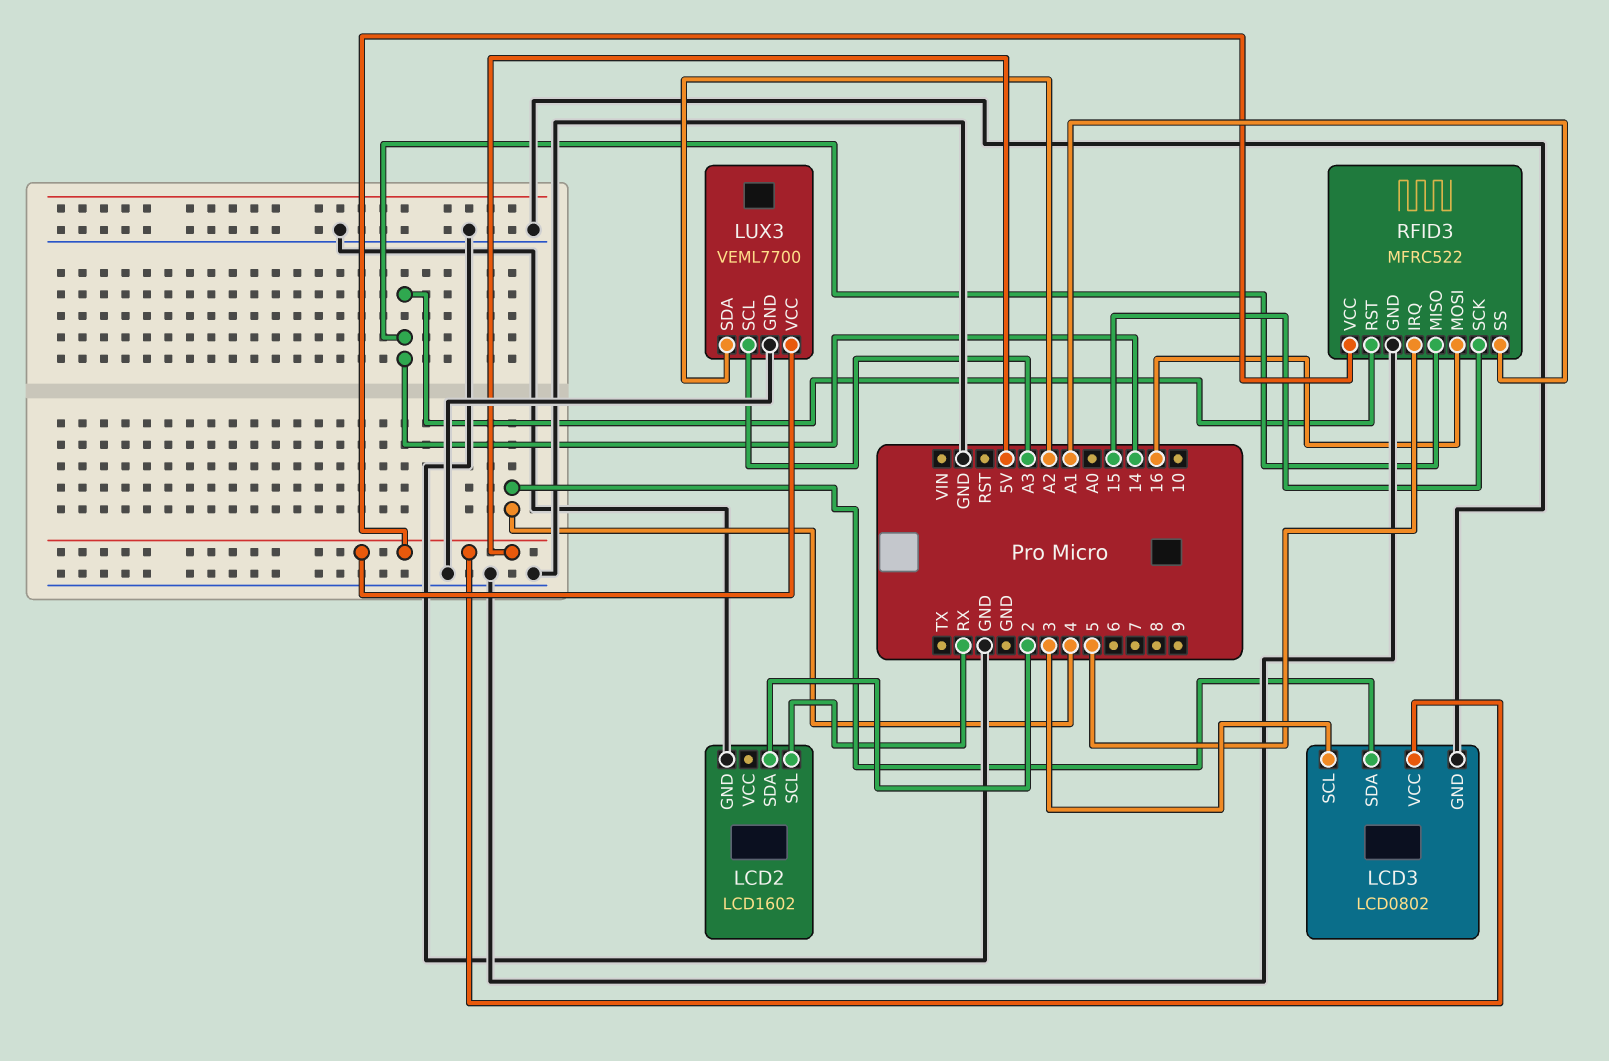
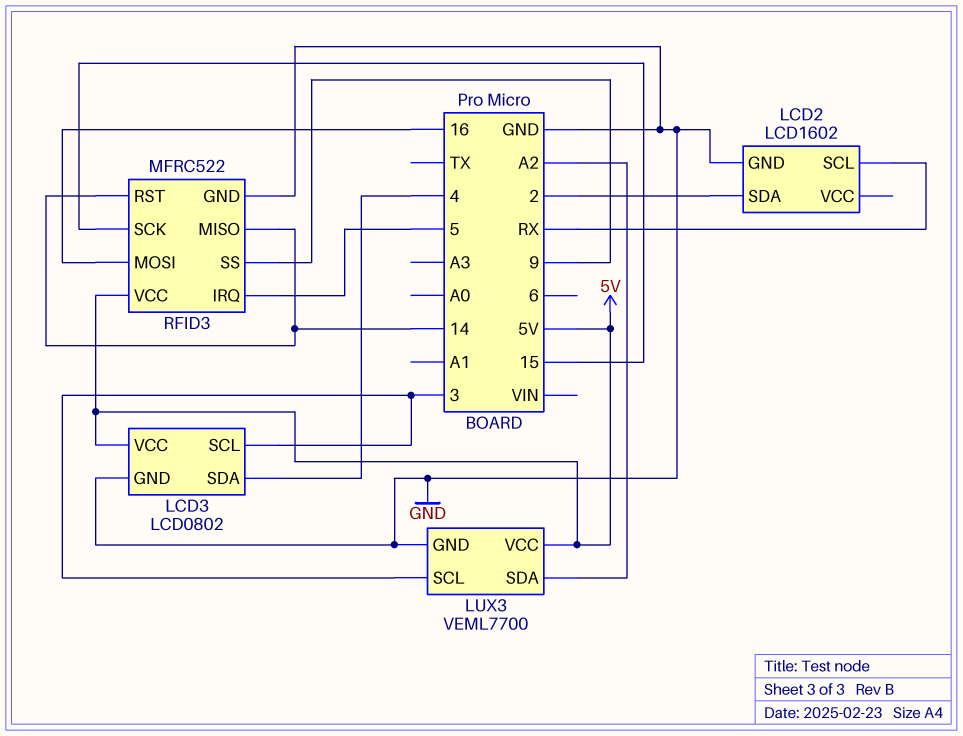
LUX3 pin SCL: A3 -> 3
RFID3 pin SS: A1 -> 9

